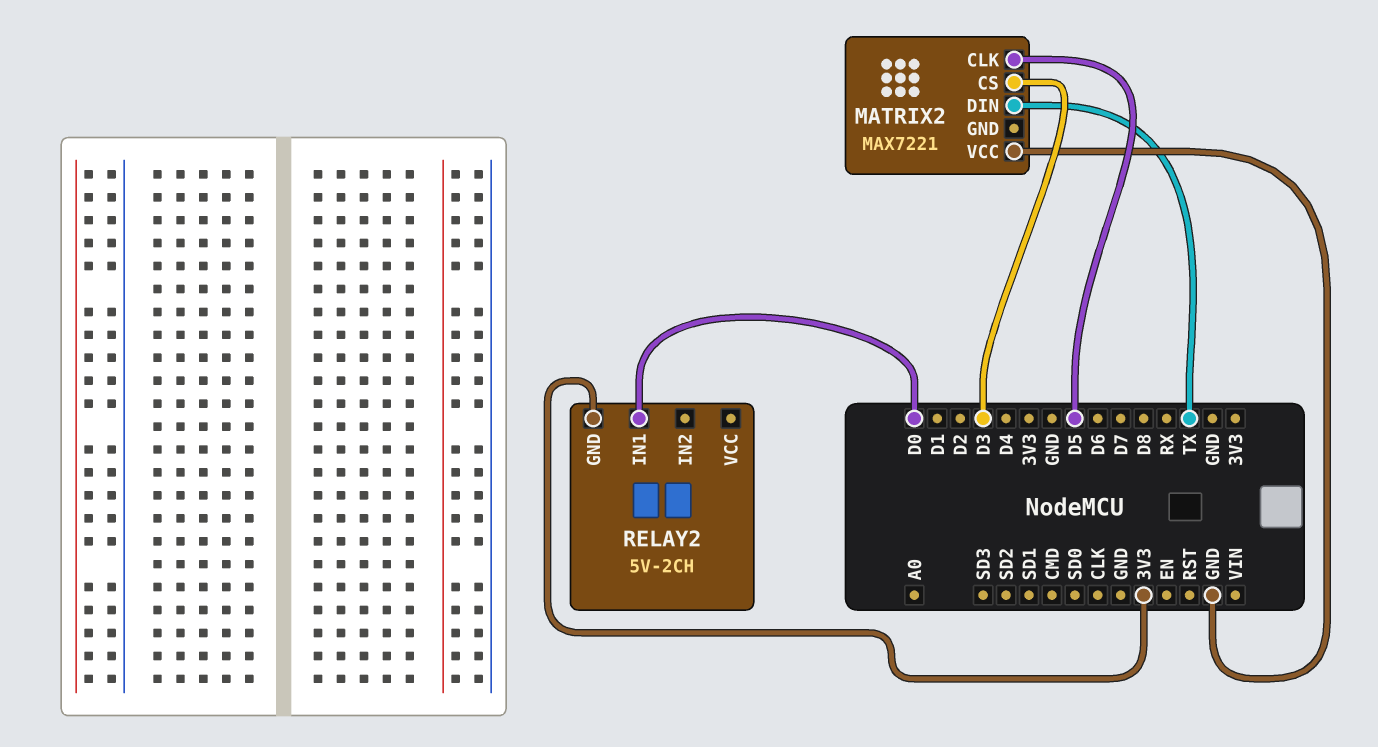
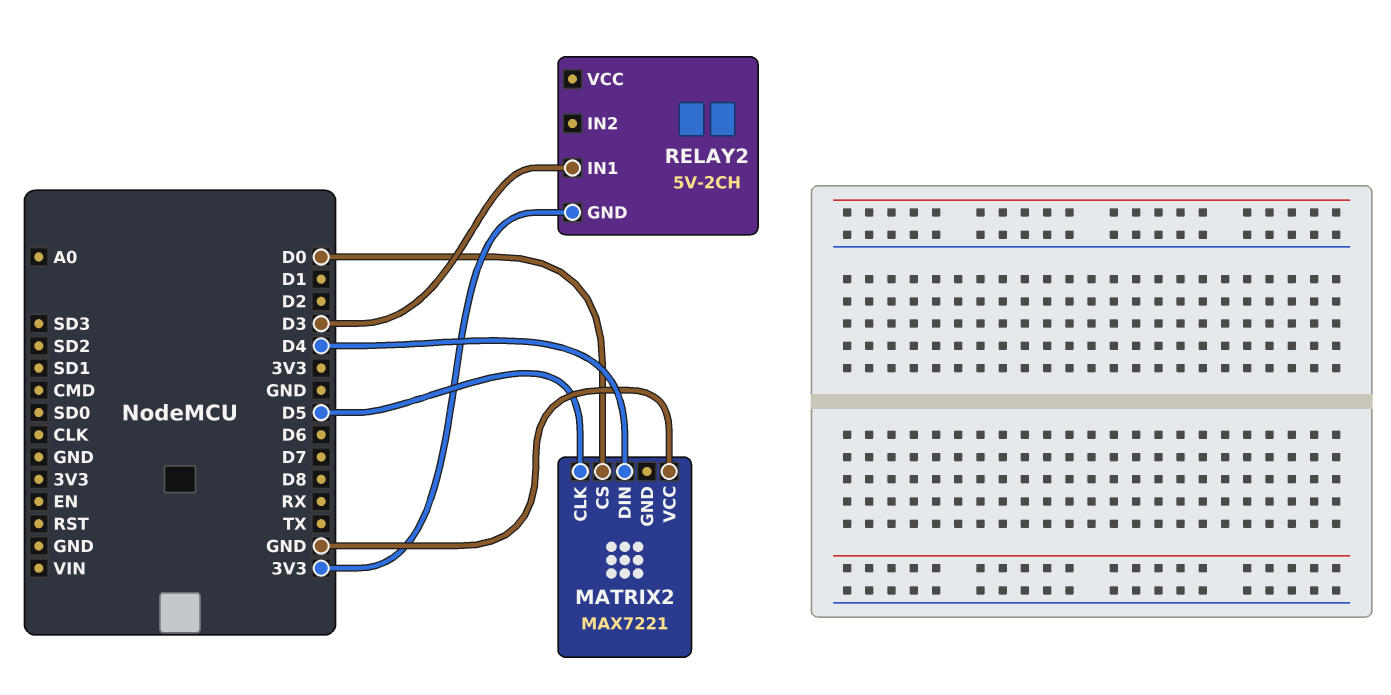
MATRIX2 pin CS: D3 -> D0
MATRIX2 pin DIN: TX -> D4
RELAY2 pin IN1: D0 -> D3

